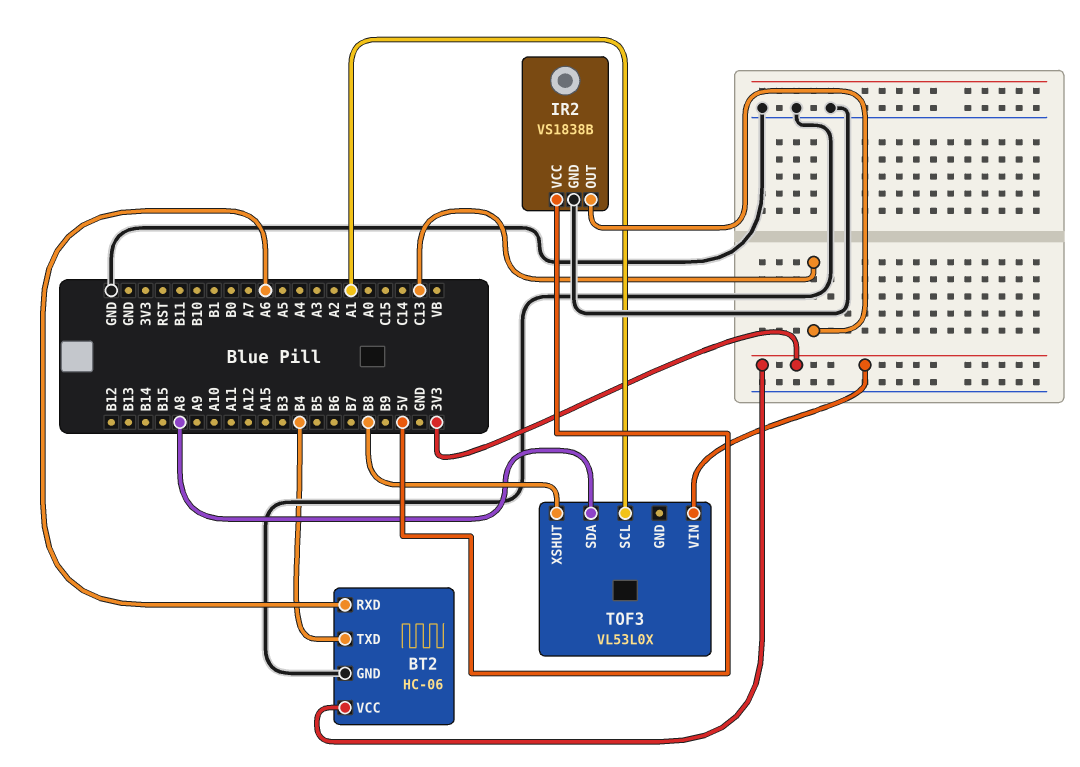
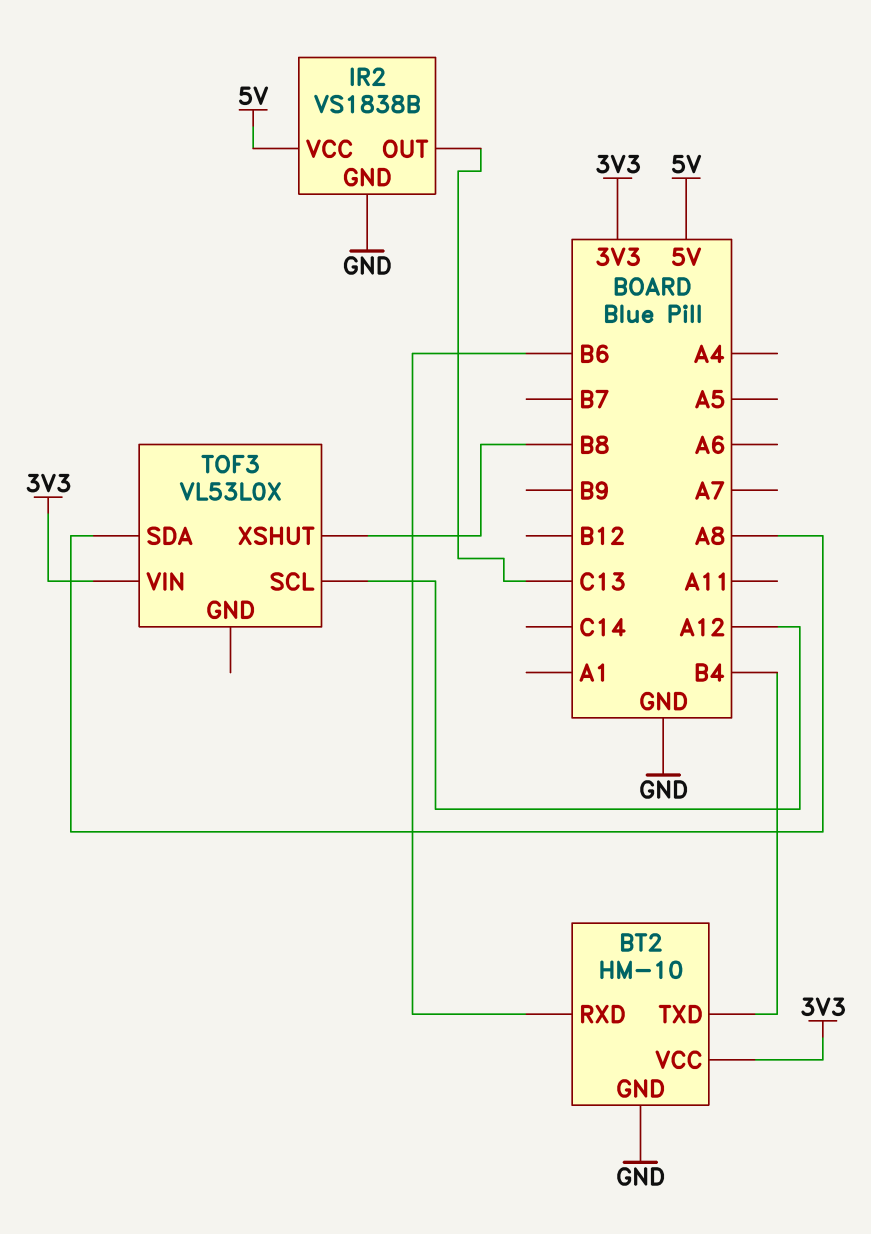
BT2: HC-06 -> HM-10
BT2 pin RXD: A6 -> B6
TOF3 pin SCL: A1 -> A12

